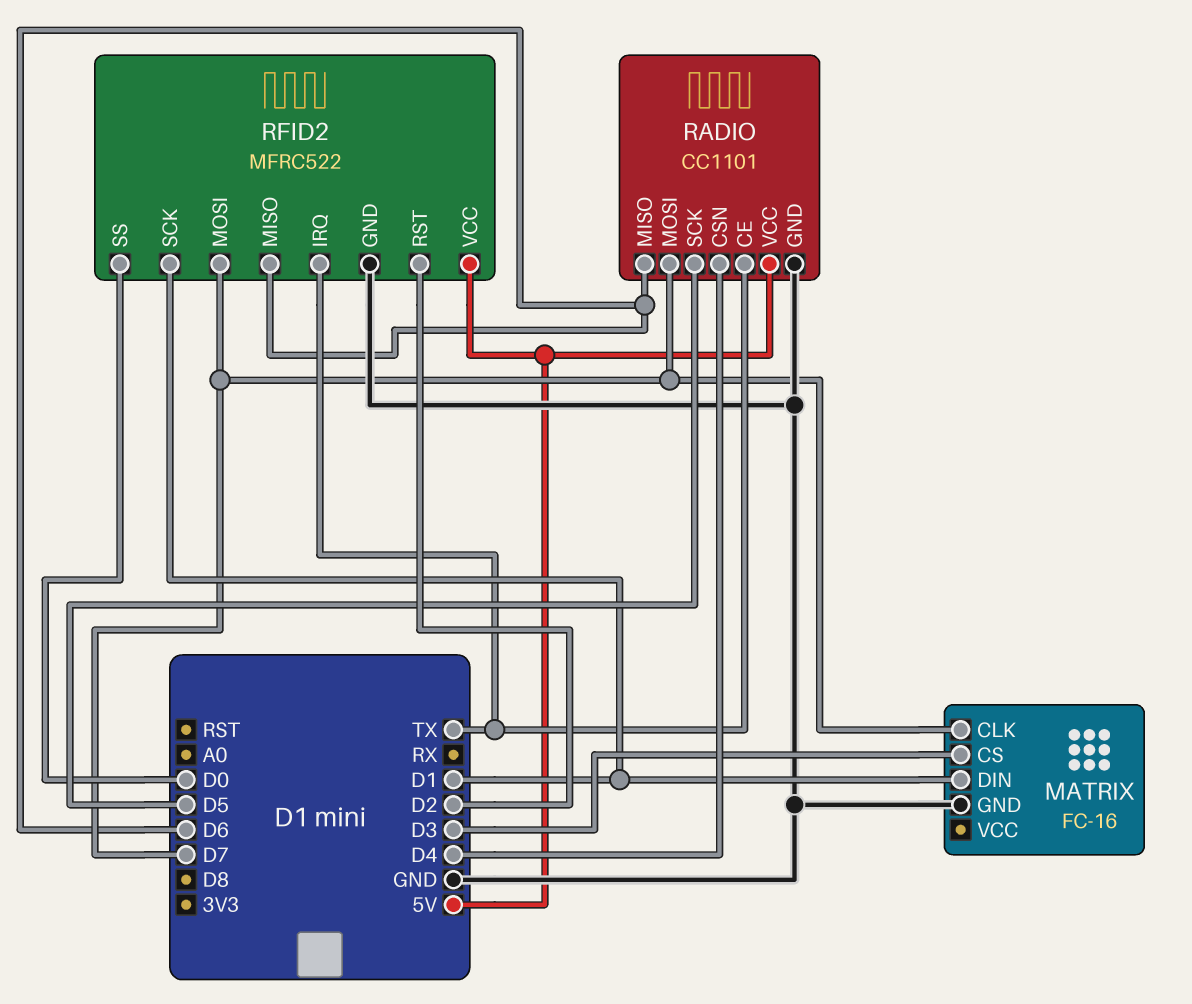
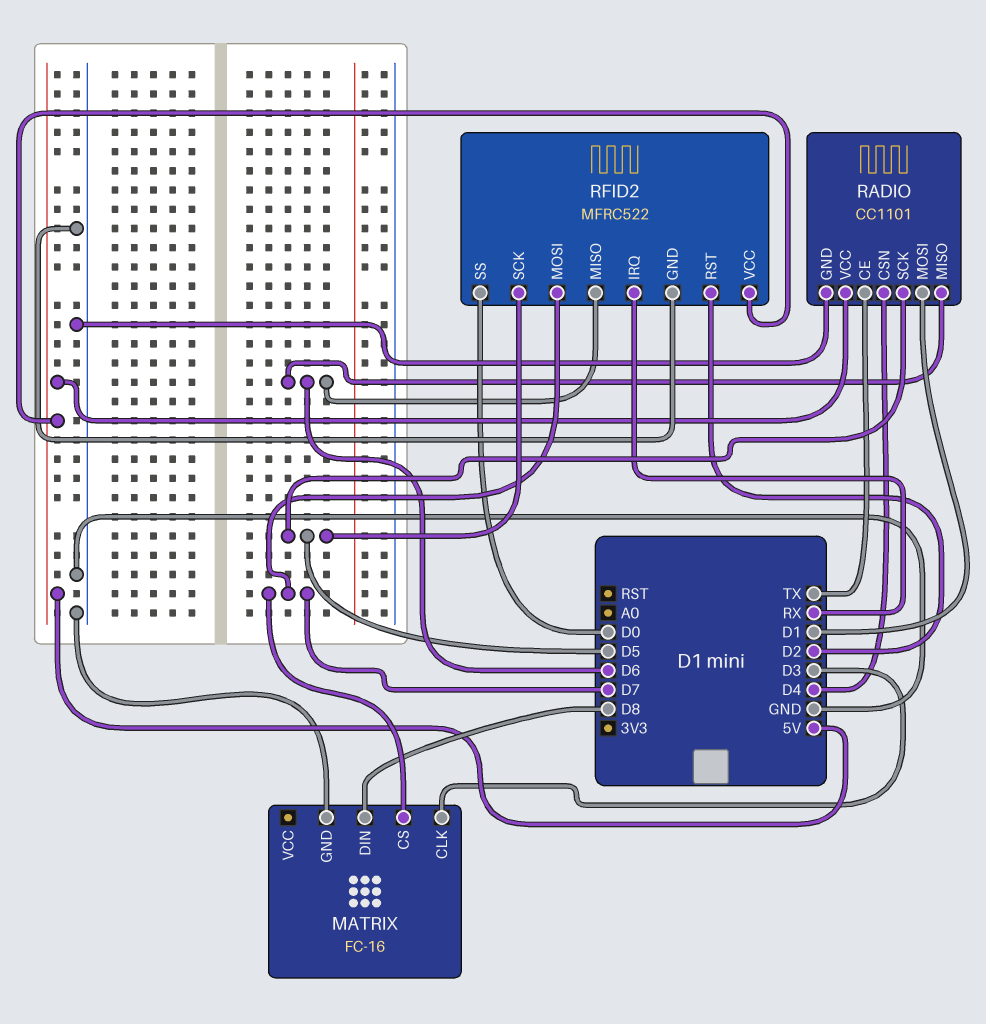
MATRIX pin CLK: D7 -> D3
MATRIX pin CS: D3 -> D7
MATRIX pin DIN: D1 -> D8
RADIO pin MOSI: D7 -> D1
RFID2 pin IRQ: TX -> RX
RFID2 pin SCK: D1 -> D5

